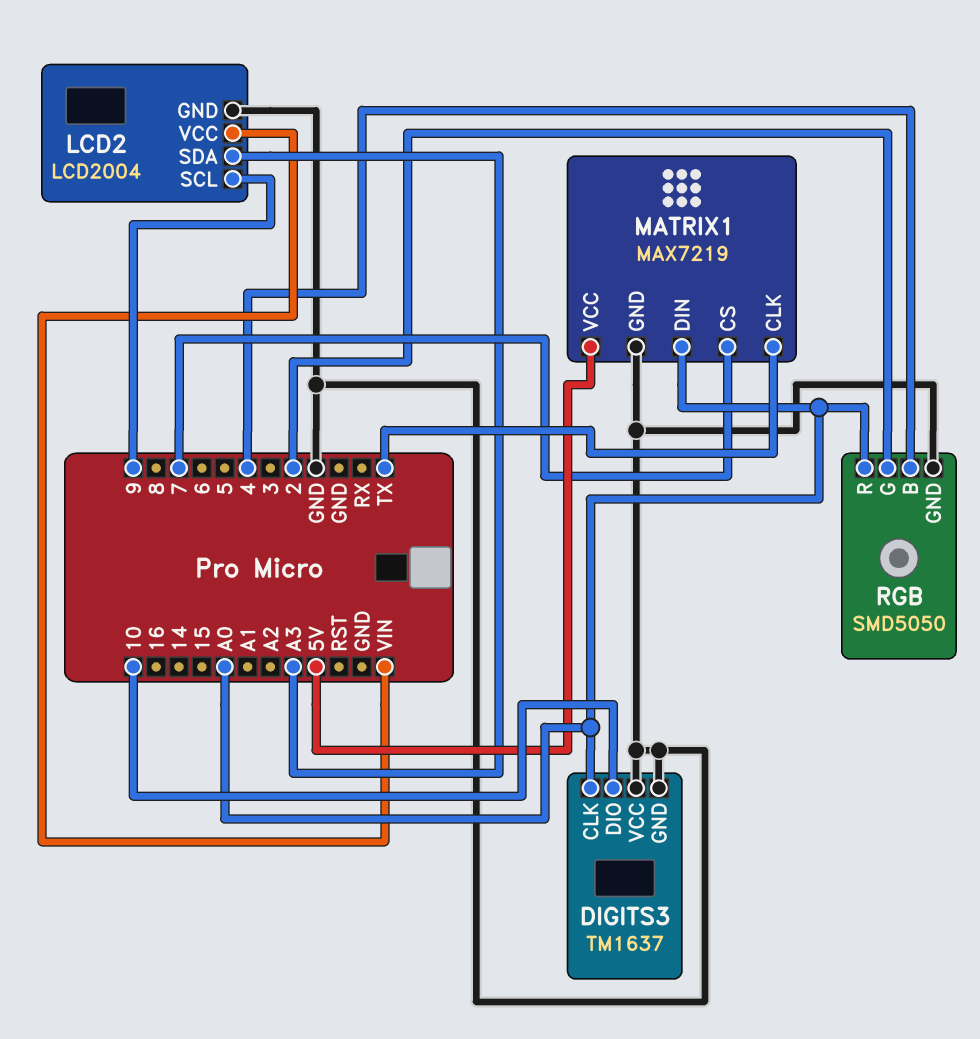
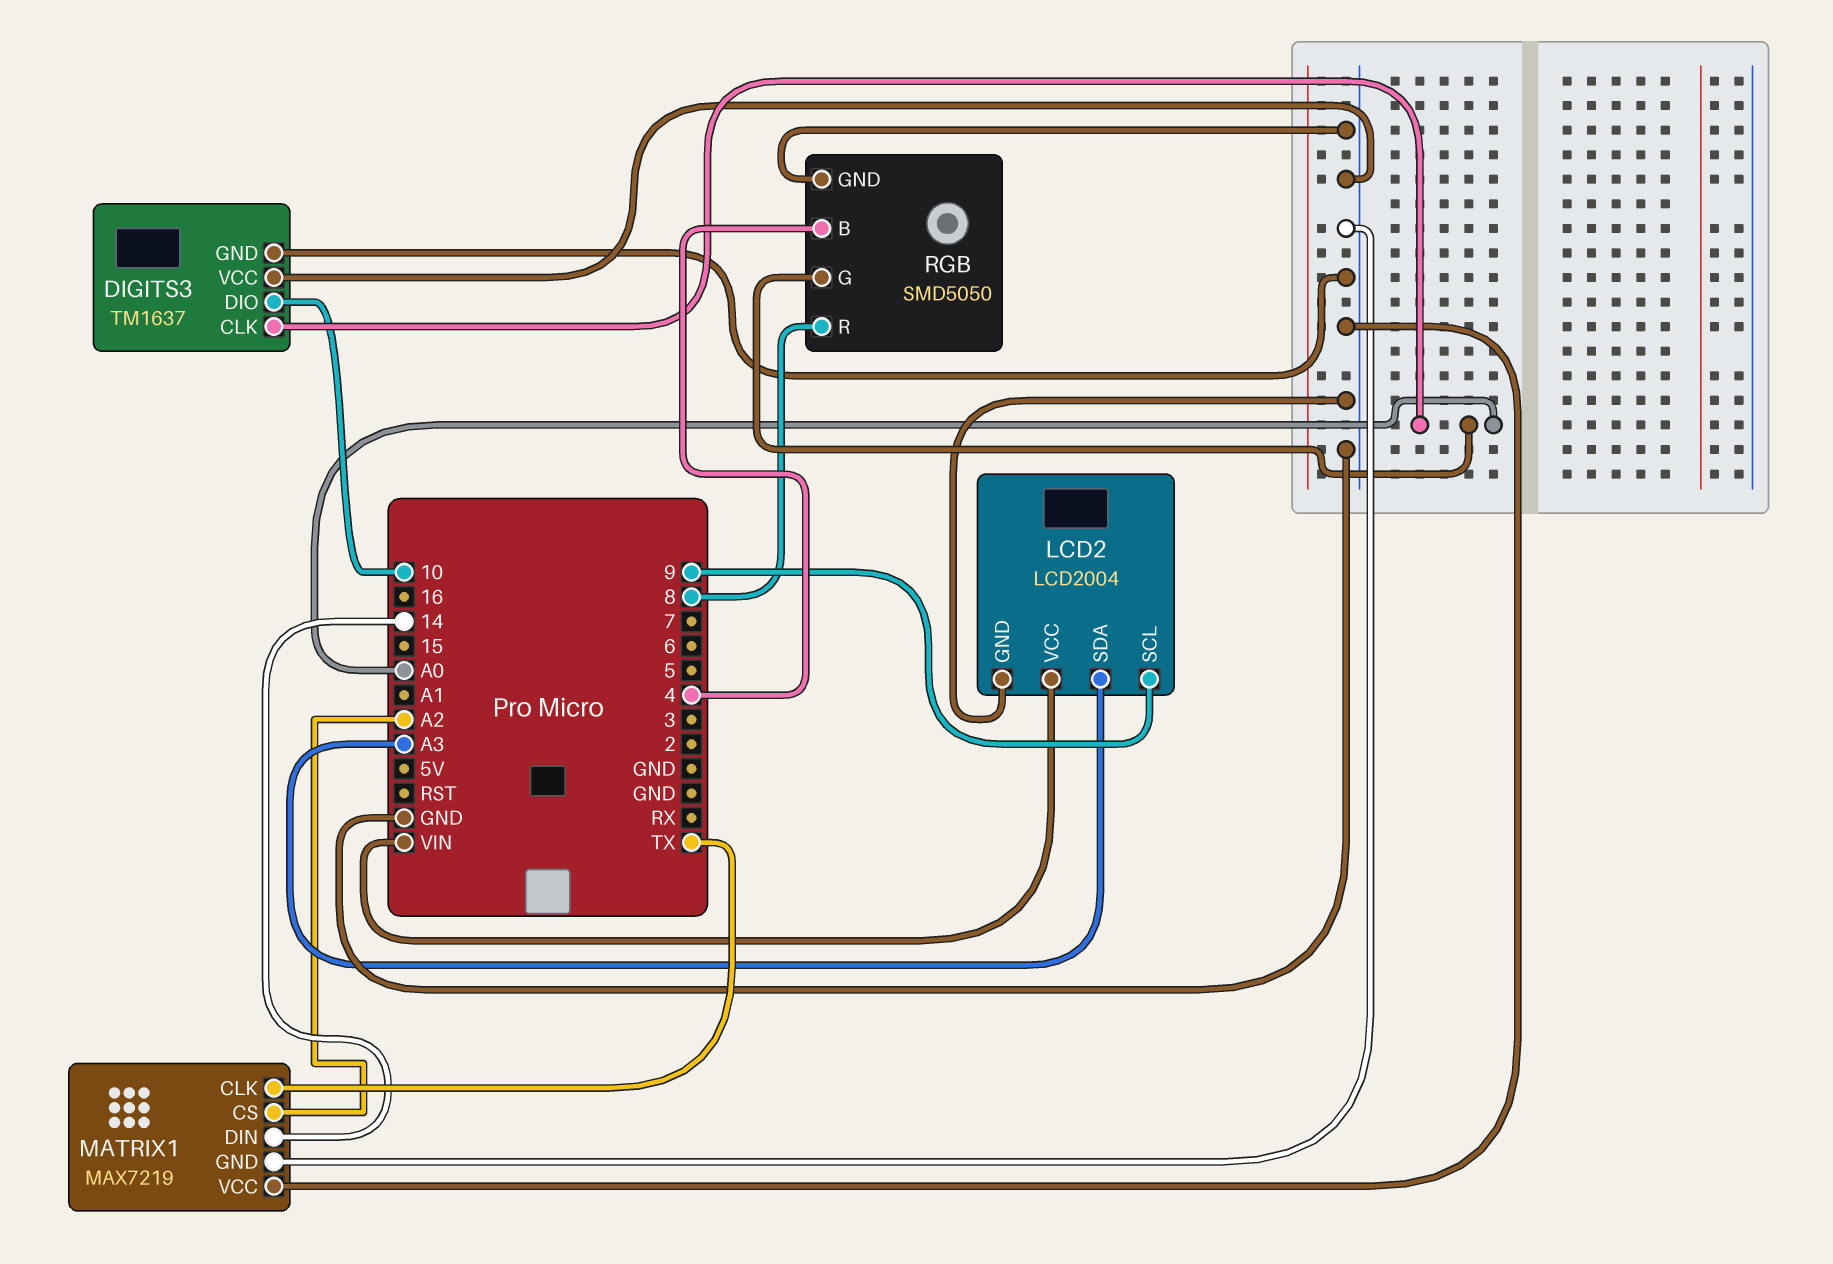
MATRIX1 pin CS: 7 -> A2
MATRIX1 pin DIN: A0 -> 14
MATRIX1 pin VCC: 5V -> GND
RGB pin G: 2 -> A0
RGB pin R: A0 -> 8

